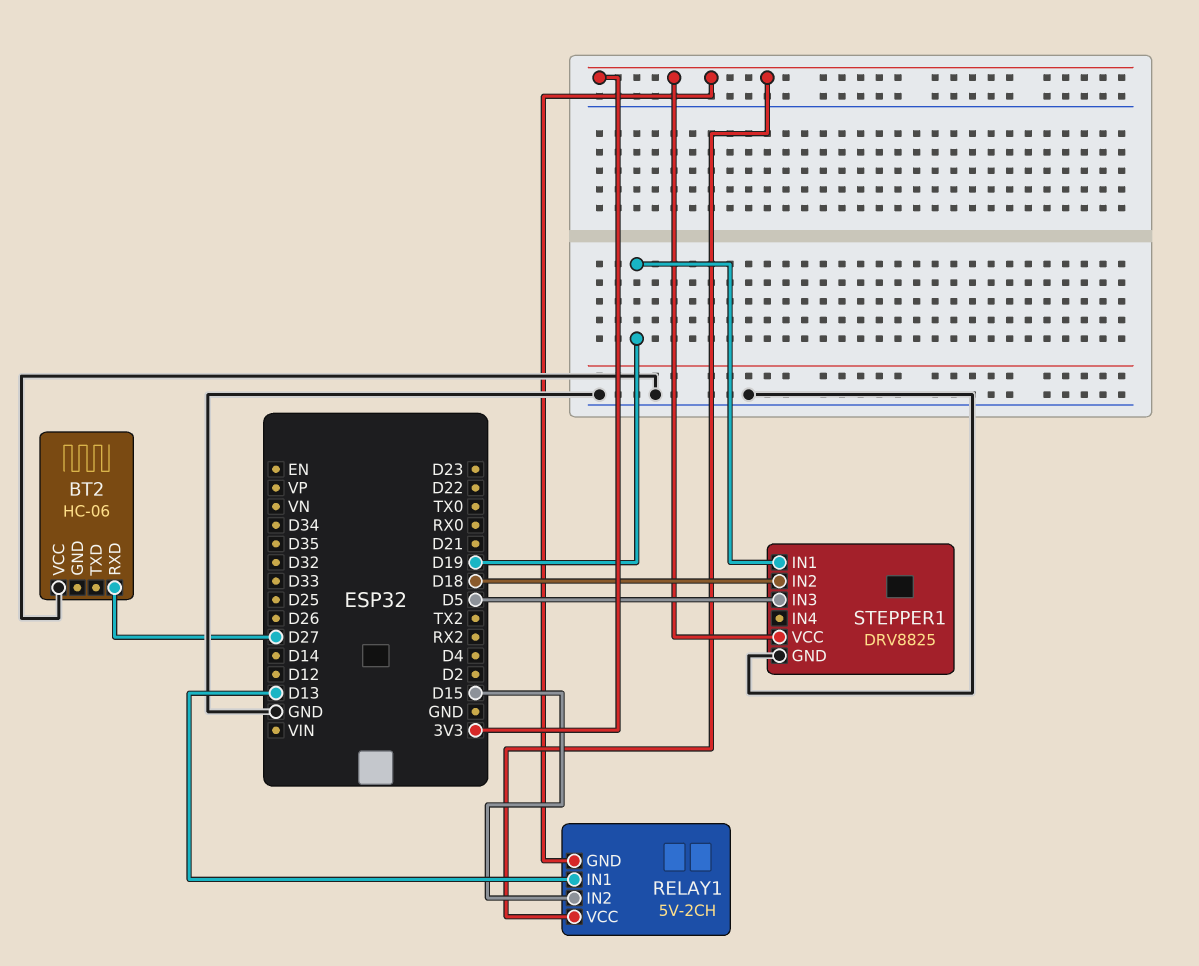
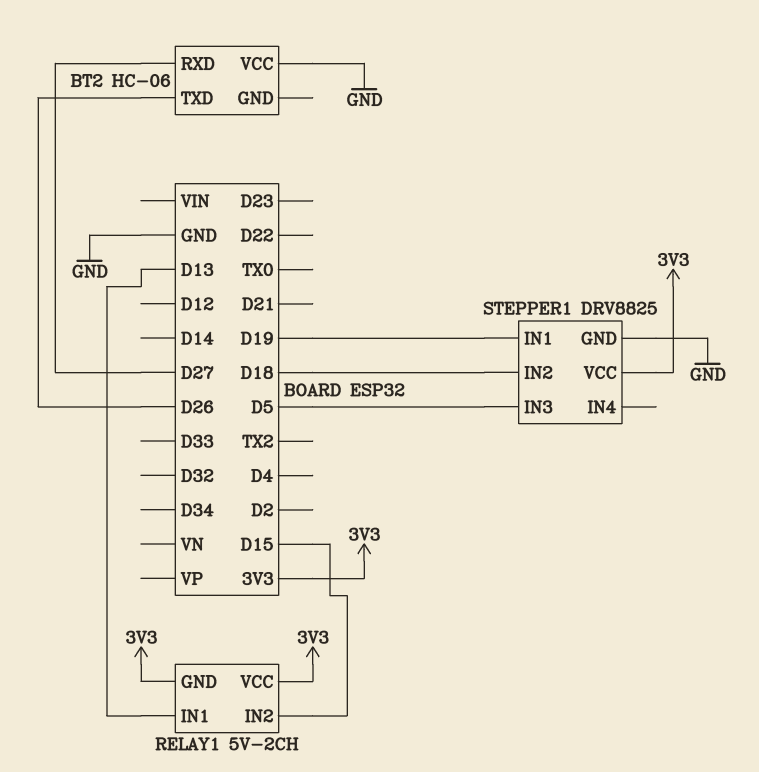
BT2 pin TXD: none -> D26

